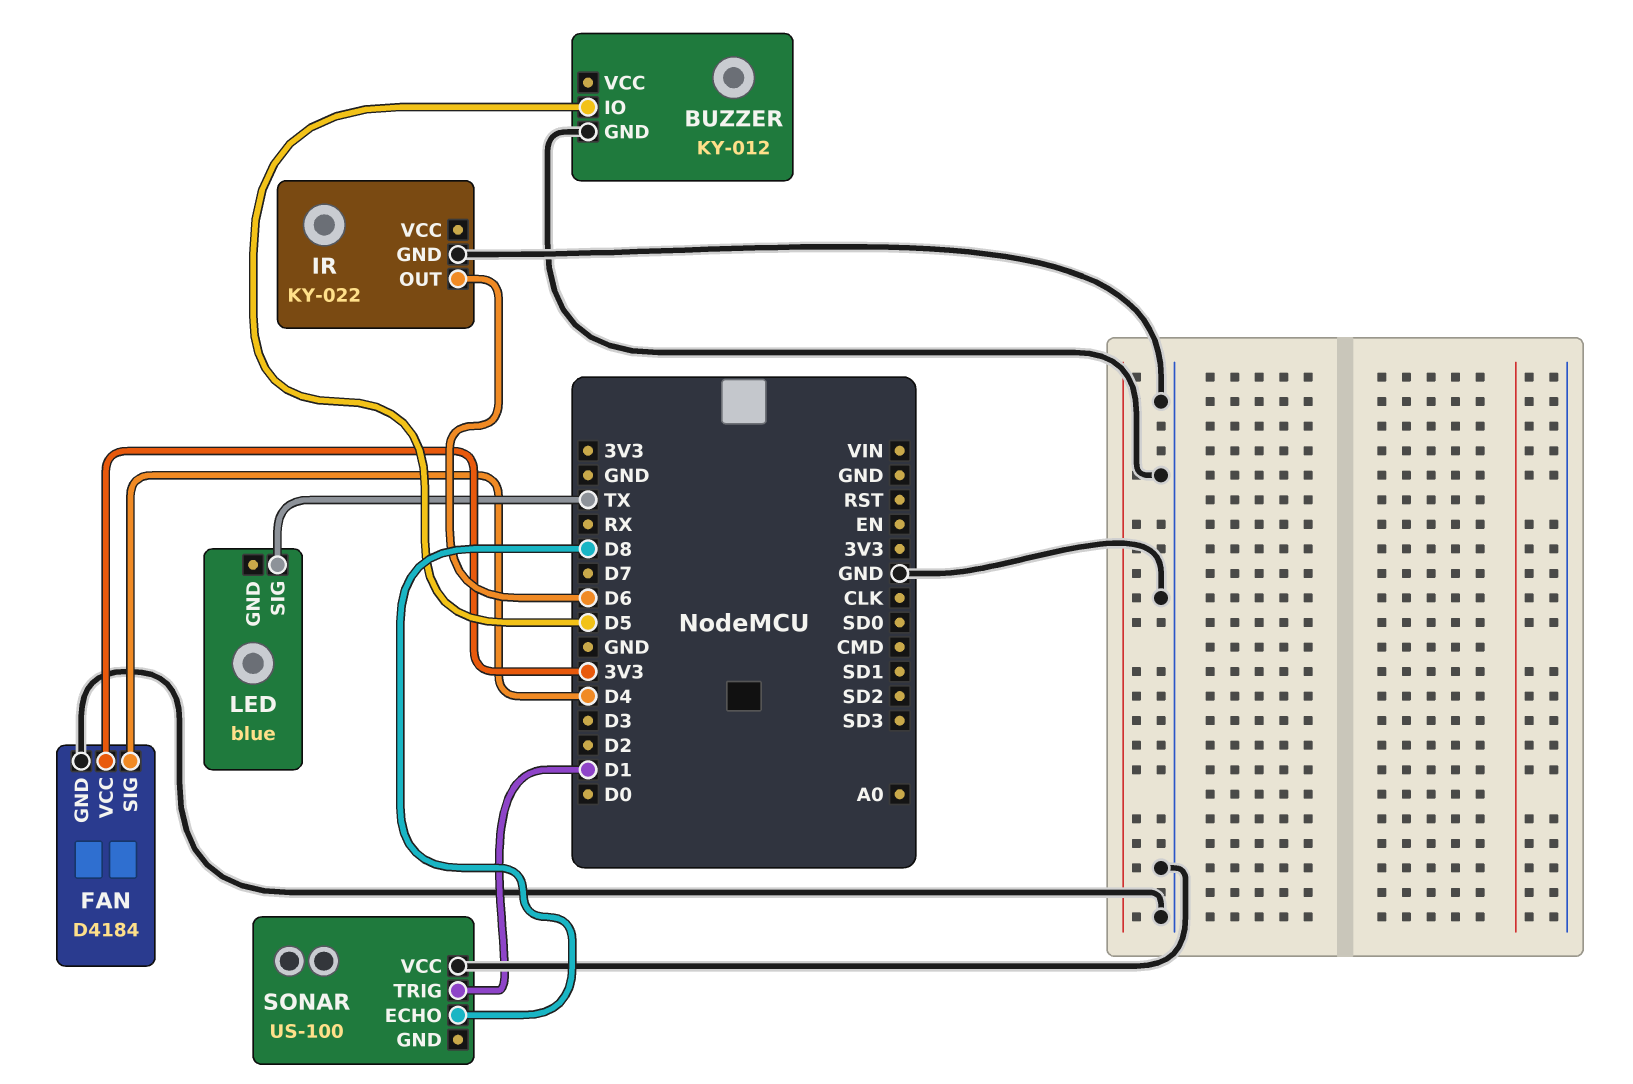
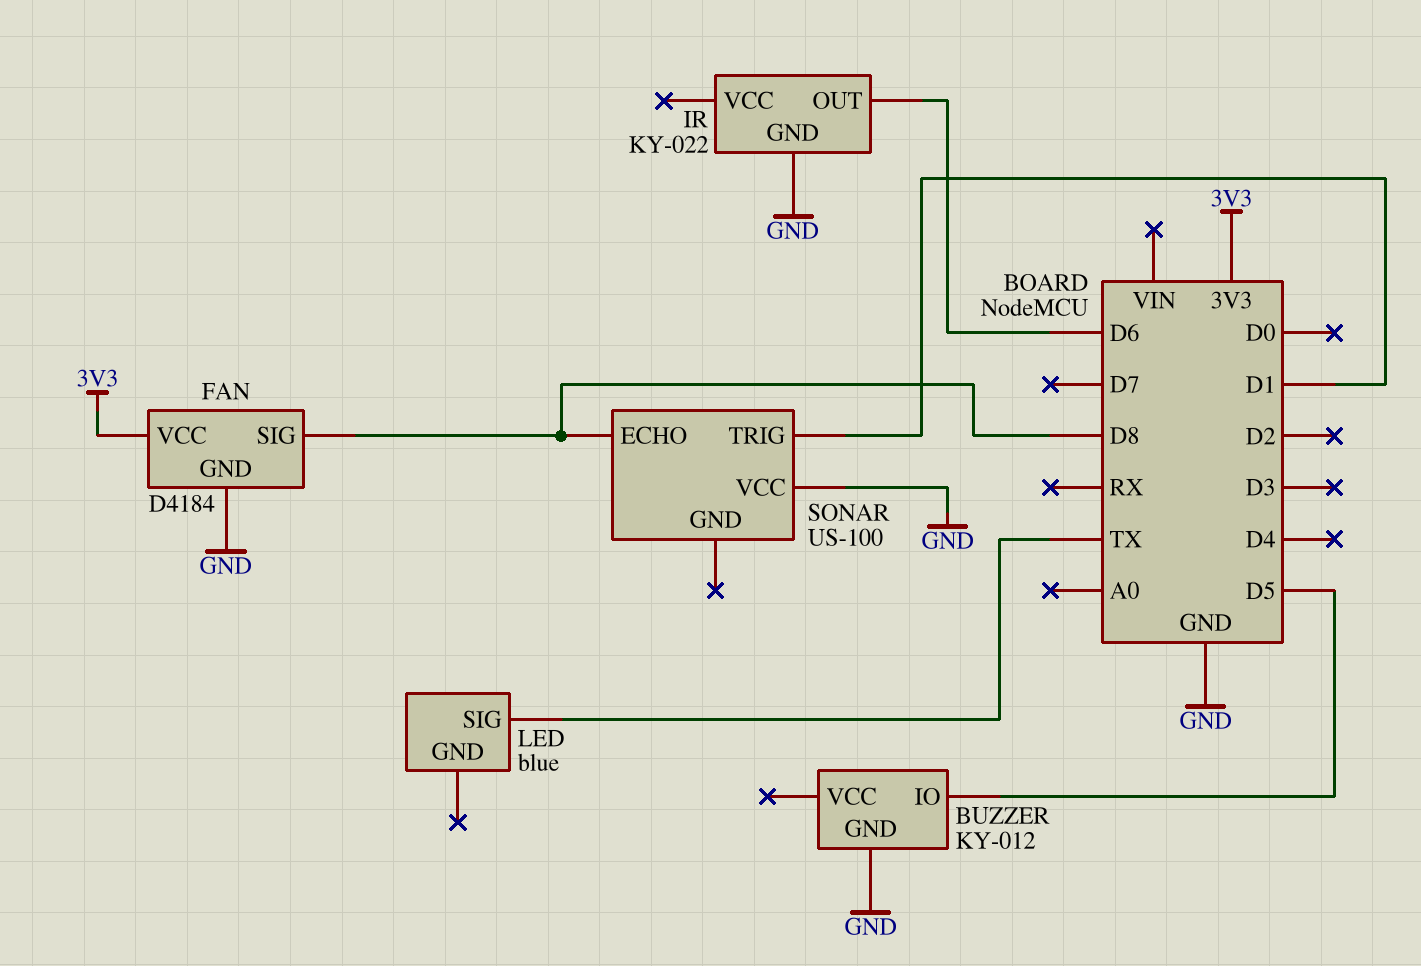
FAN pin SIG: D4 -> D8

